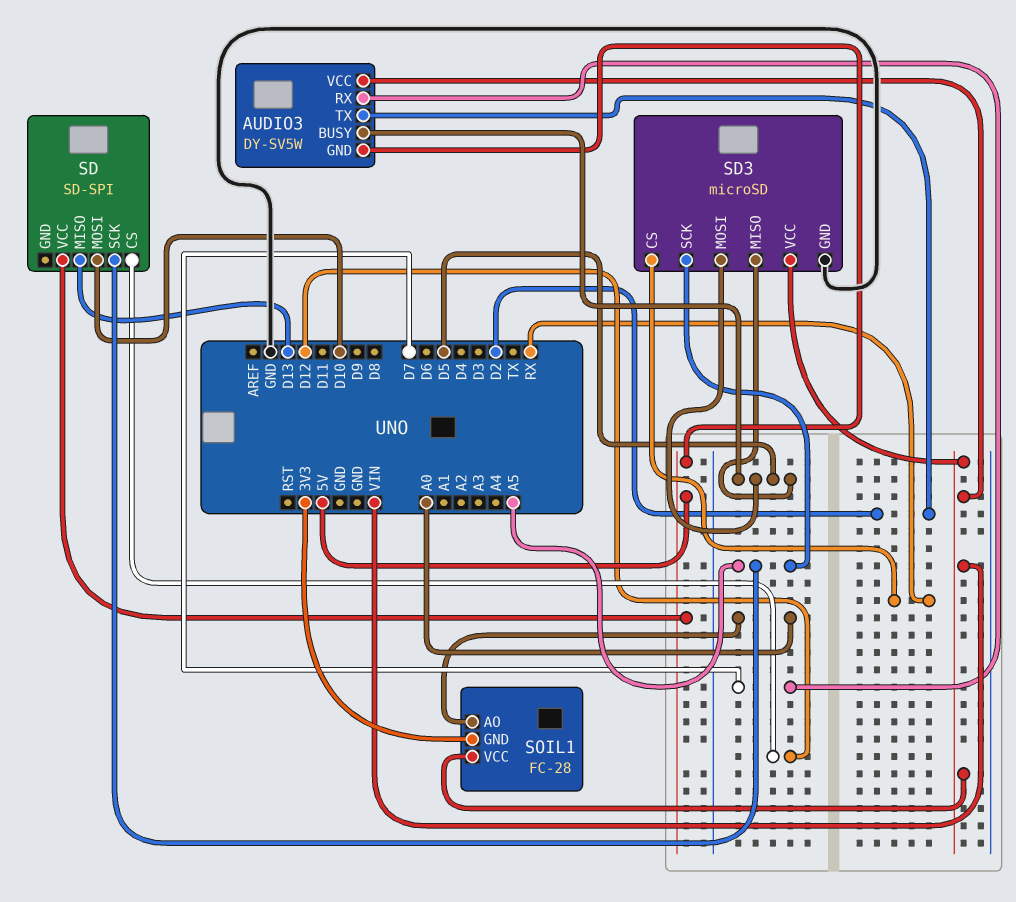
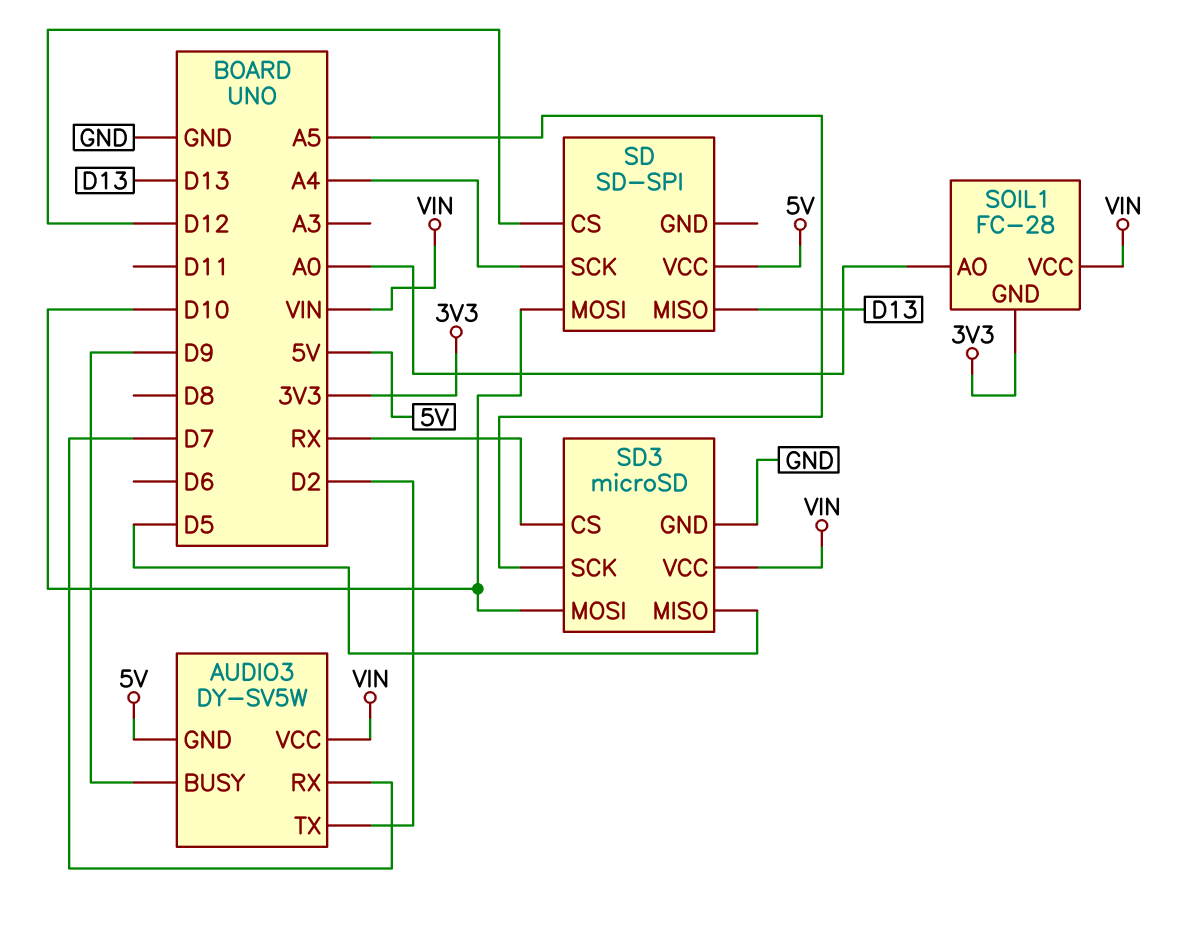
AUDIO3 pin BUSY: D5 -> D9
SD pin SCK: A5 -> A4
SD3 pin MOSI: D5 -> D10

